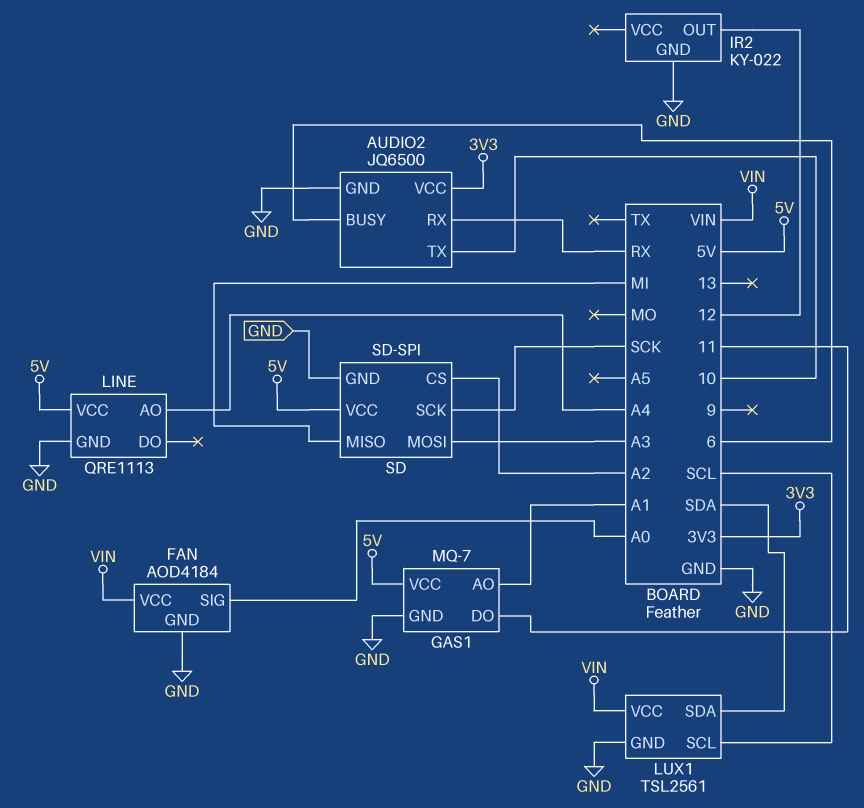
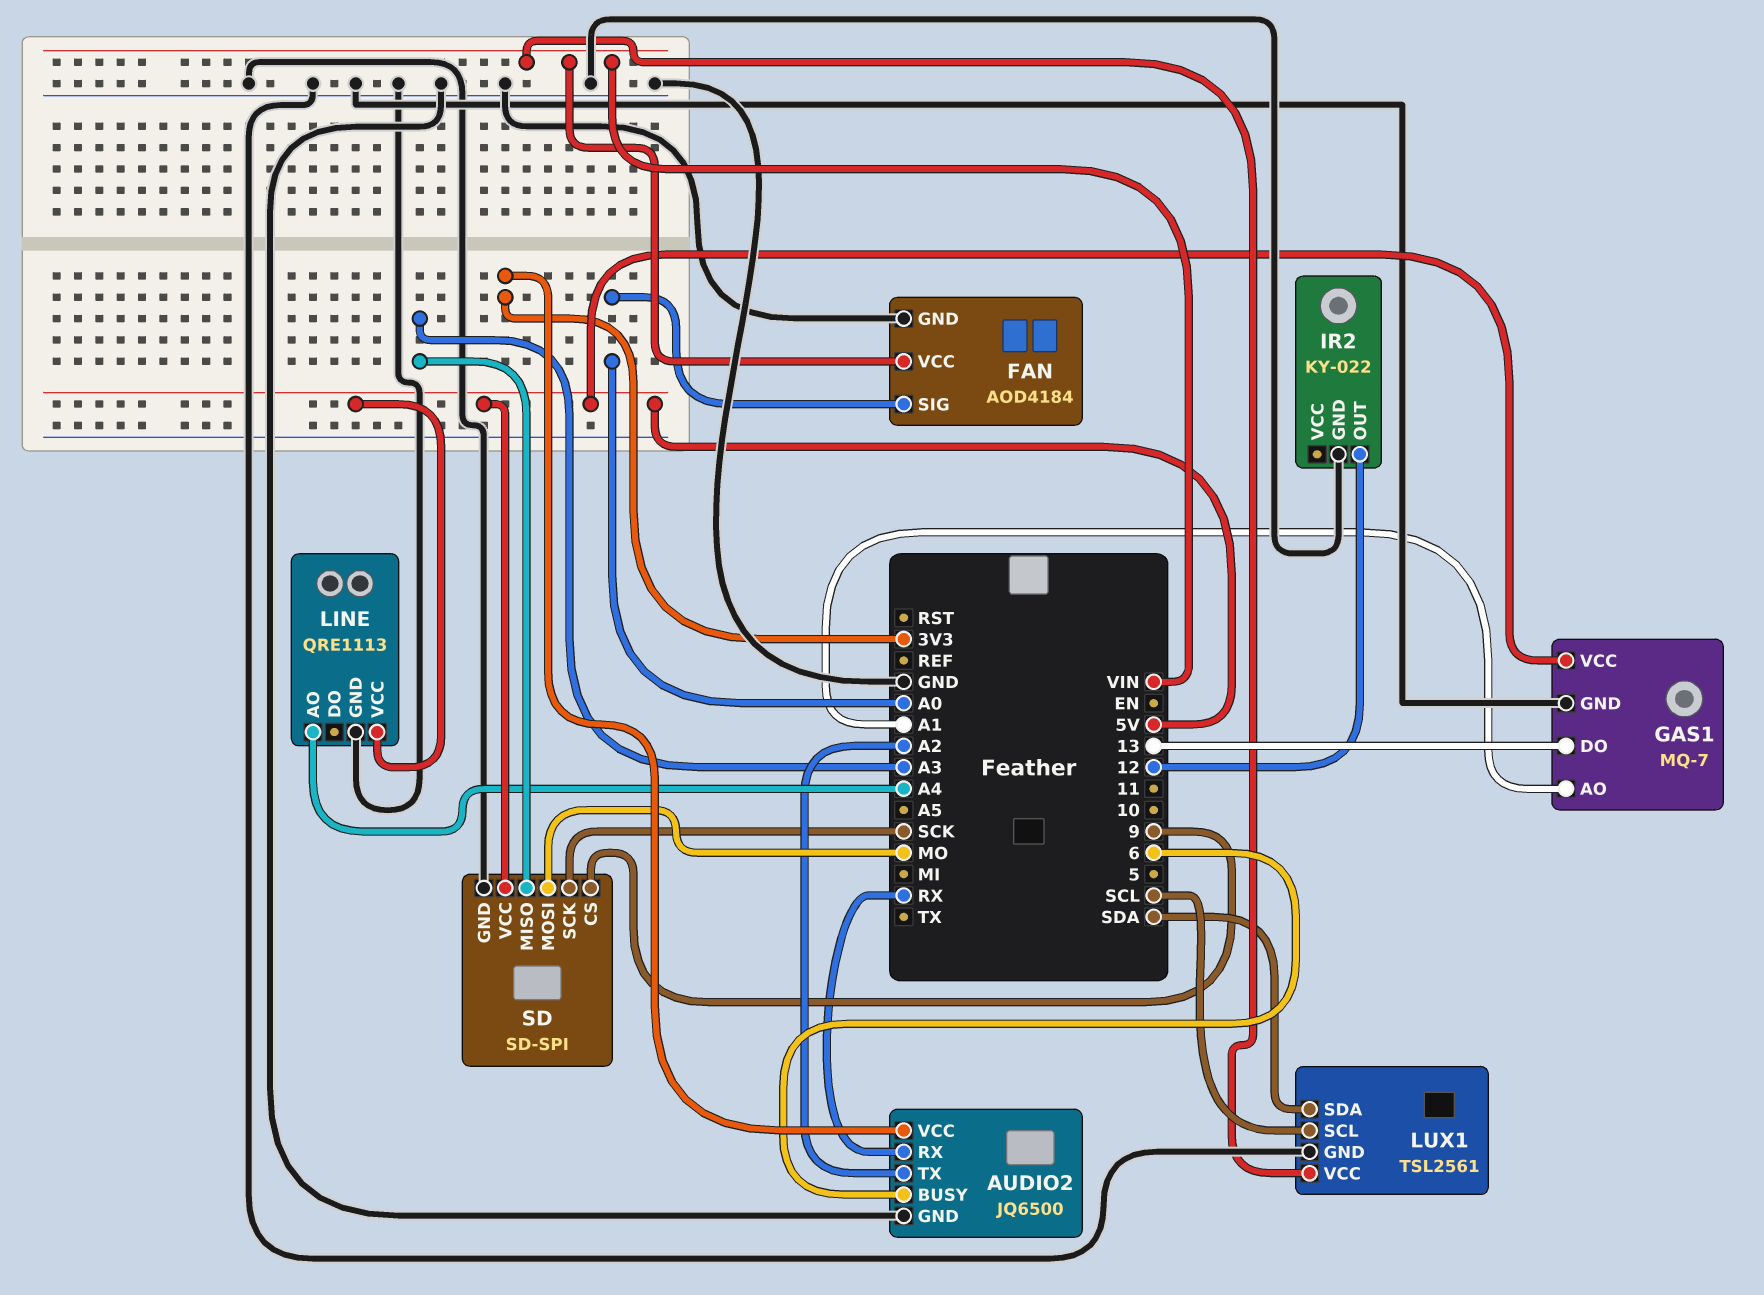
AUDIO2 pin TX: 10 -> A2
GAS1 pin DO: 11 -> 13
SD pin CS: A2 -> 9
SD pin MISO: MI -> A3
SD pin MOSI: A3 -> MO

